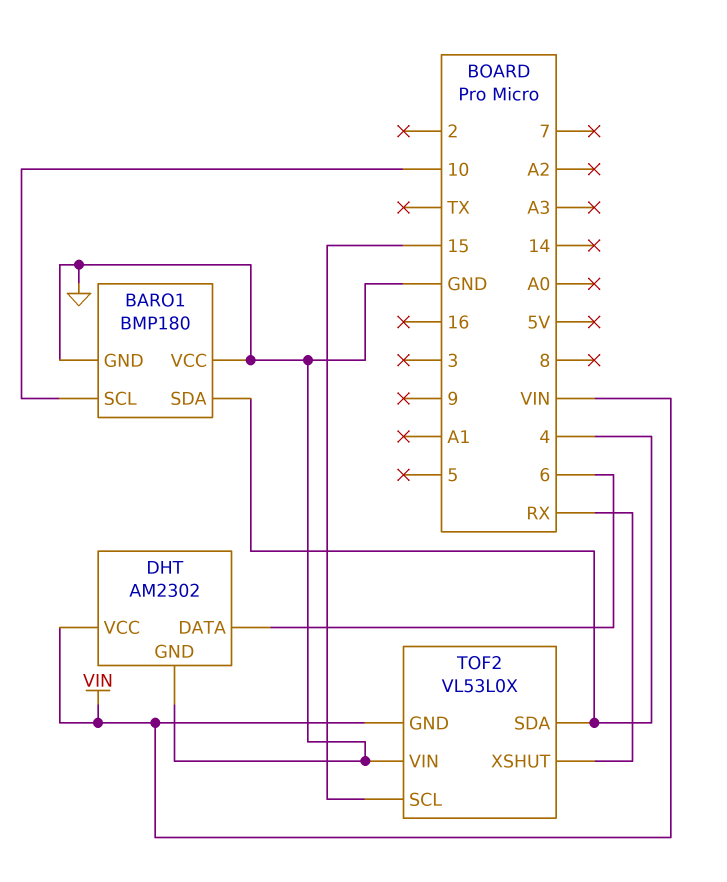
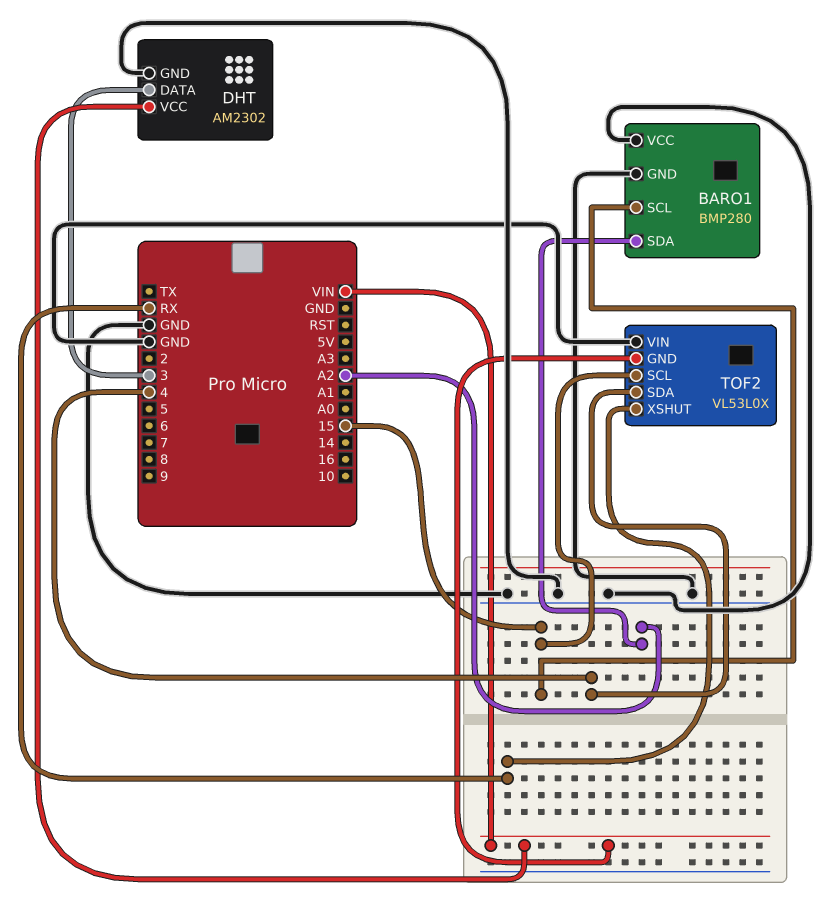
BARO1: BMP180 -> BMP280
BARO1 pin SCL: 10 -> 15
BARO1 pin SDA: 4 -> A2
DHT pin DATA: 6 -> 3

